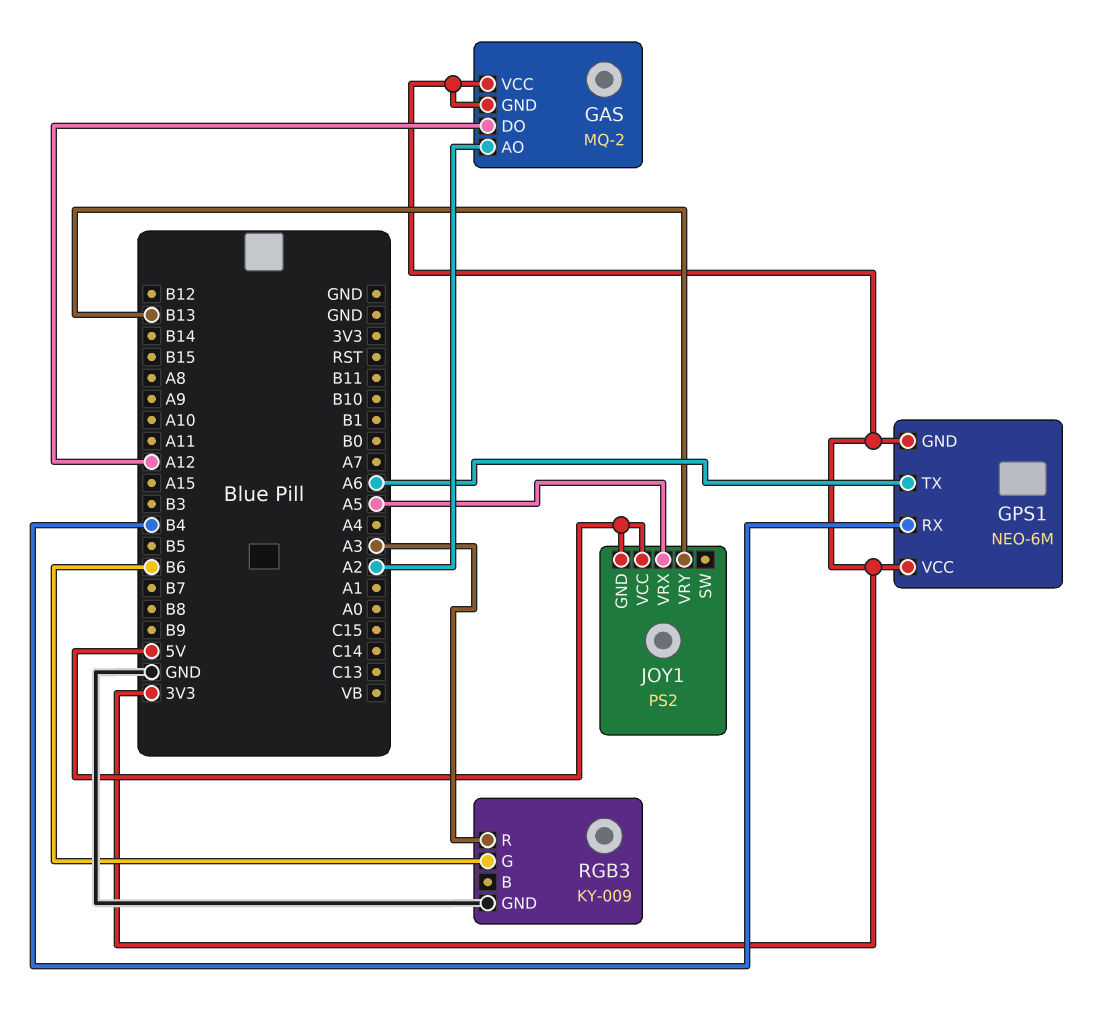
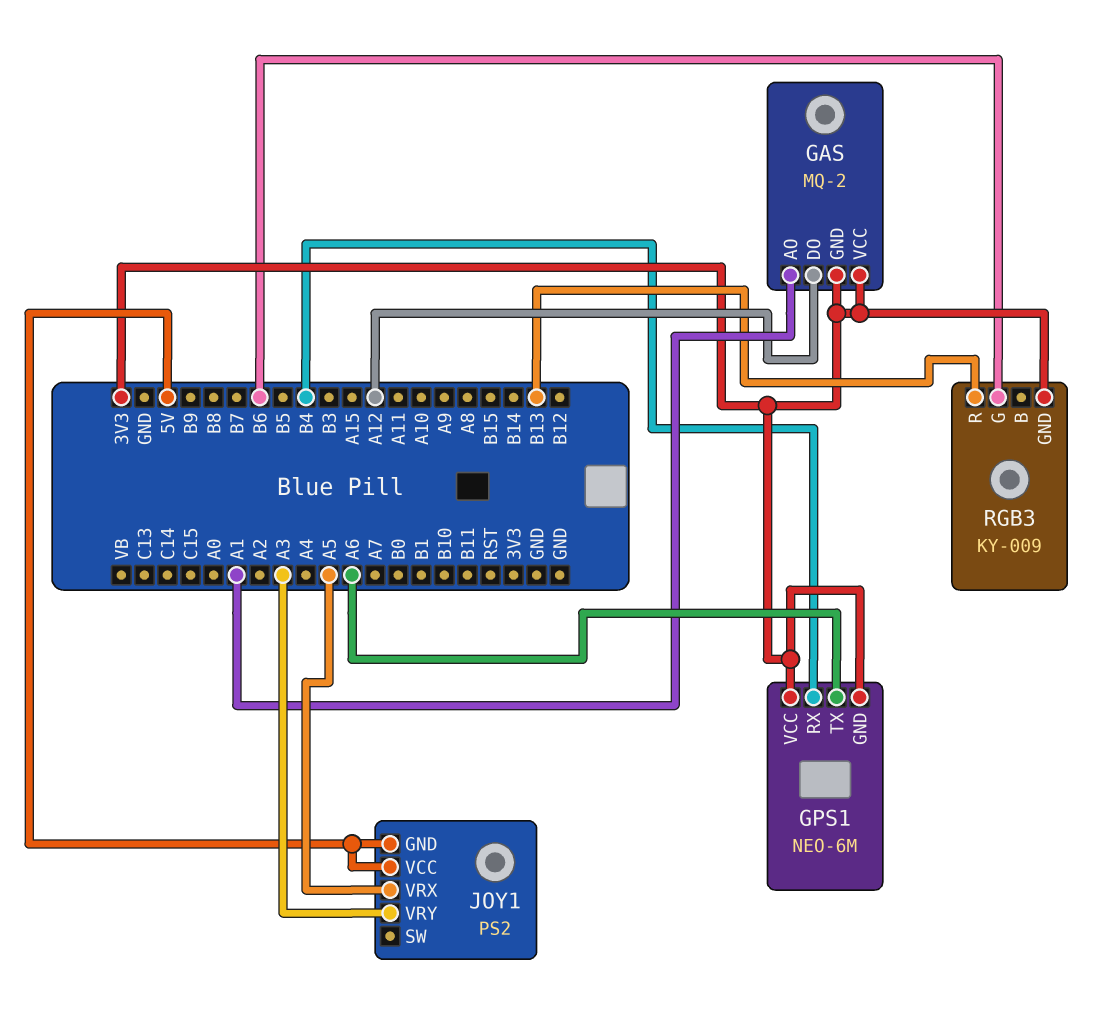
GAS pin AO: A2 -> A1
JOY1 pin VRY: B13 -> A3
RGB3 pin GND: GND -> 3V3
RGB3 pin R: A3 -> B13

